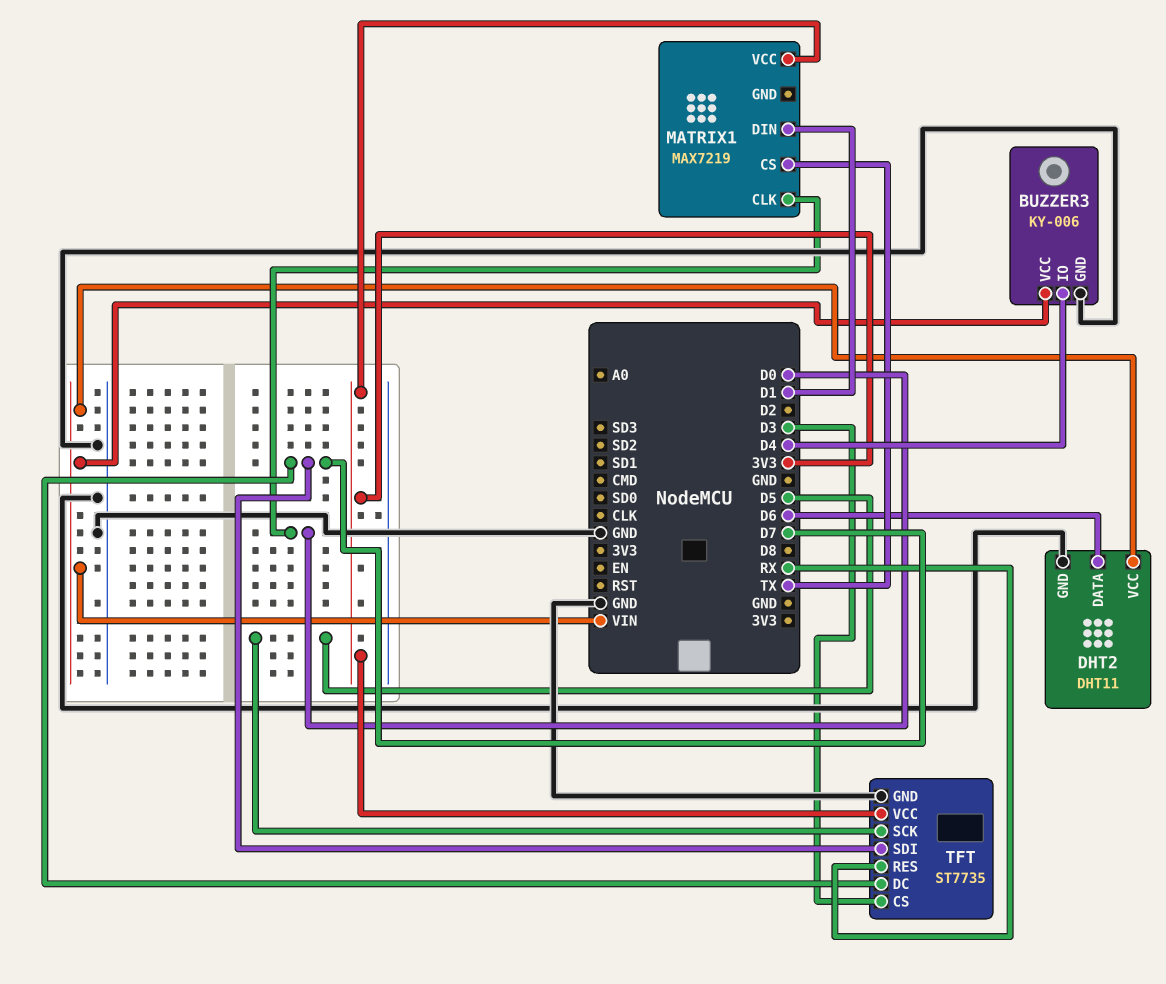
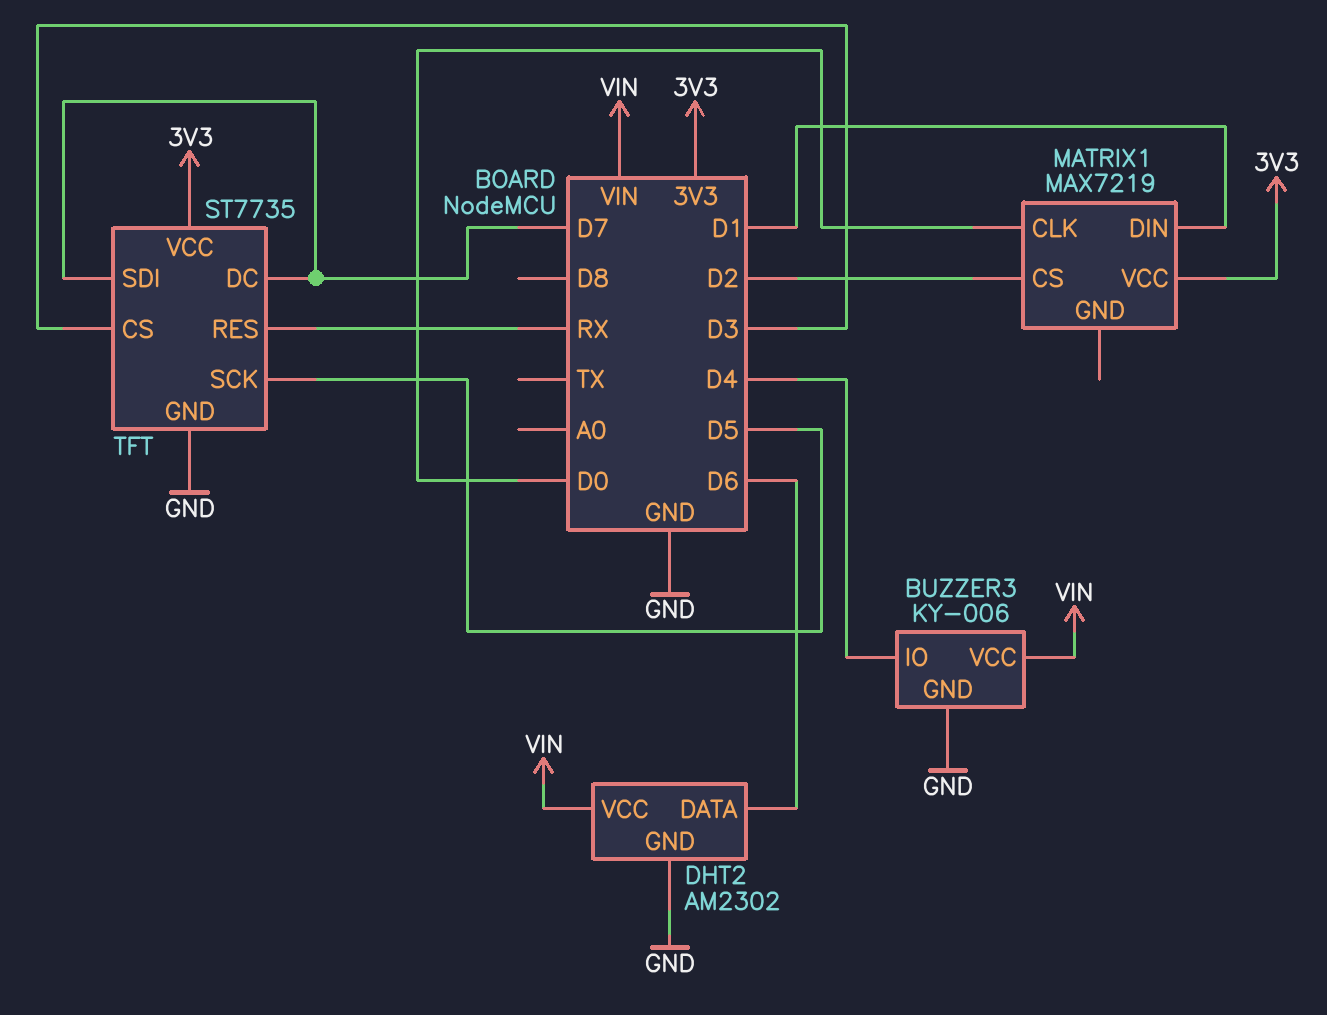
DHT2: DHT11 -> AM2302
MATRIX1 pin CS: TX -> D2

